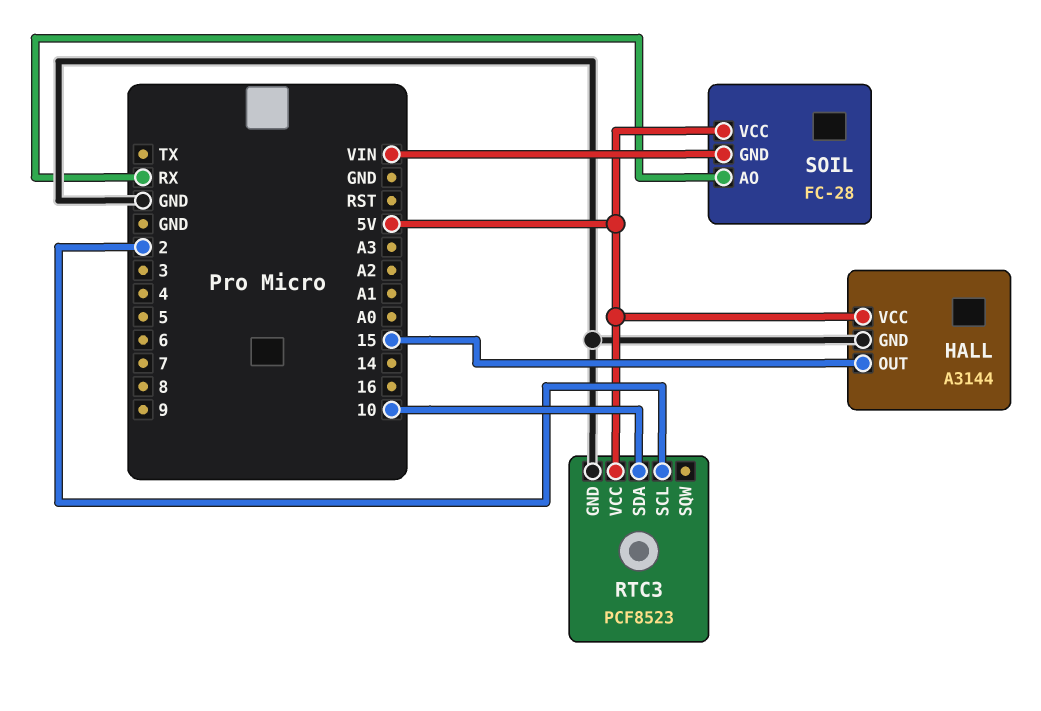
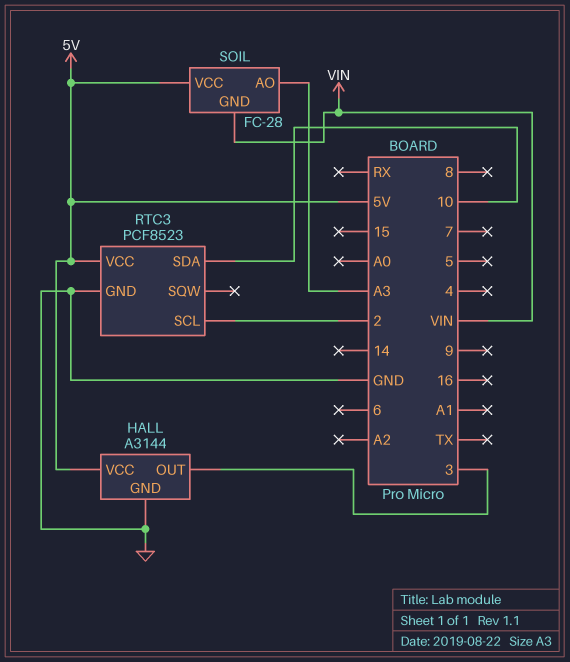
HALL pin OUT: 15 -> 3
SOIL pin AO: RX -> A3

